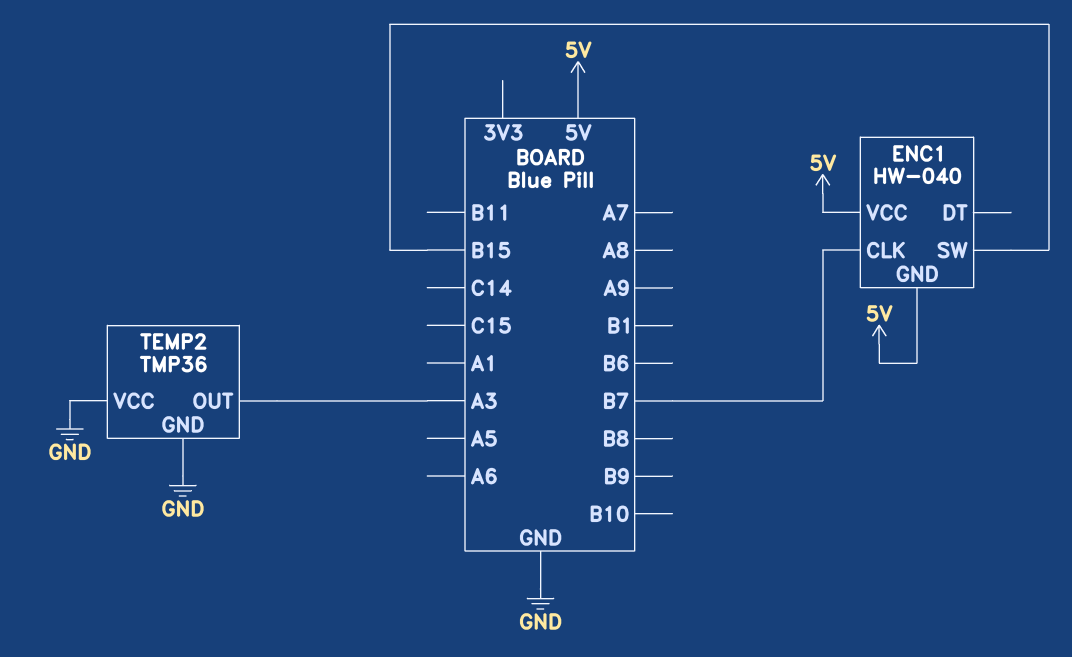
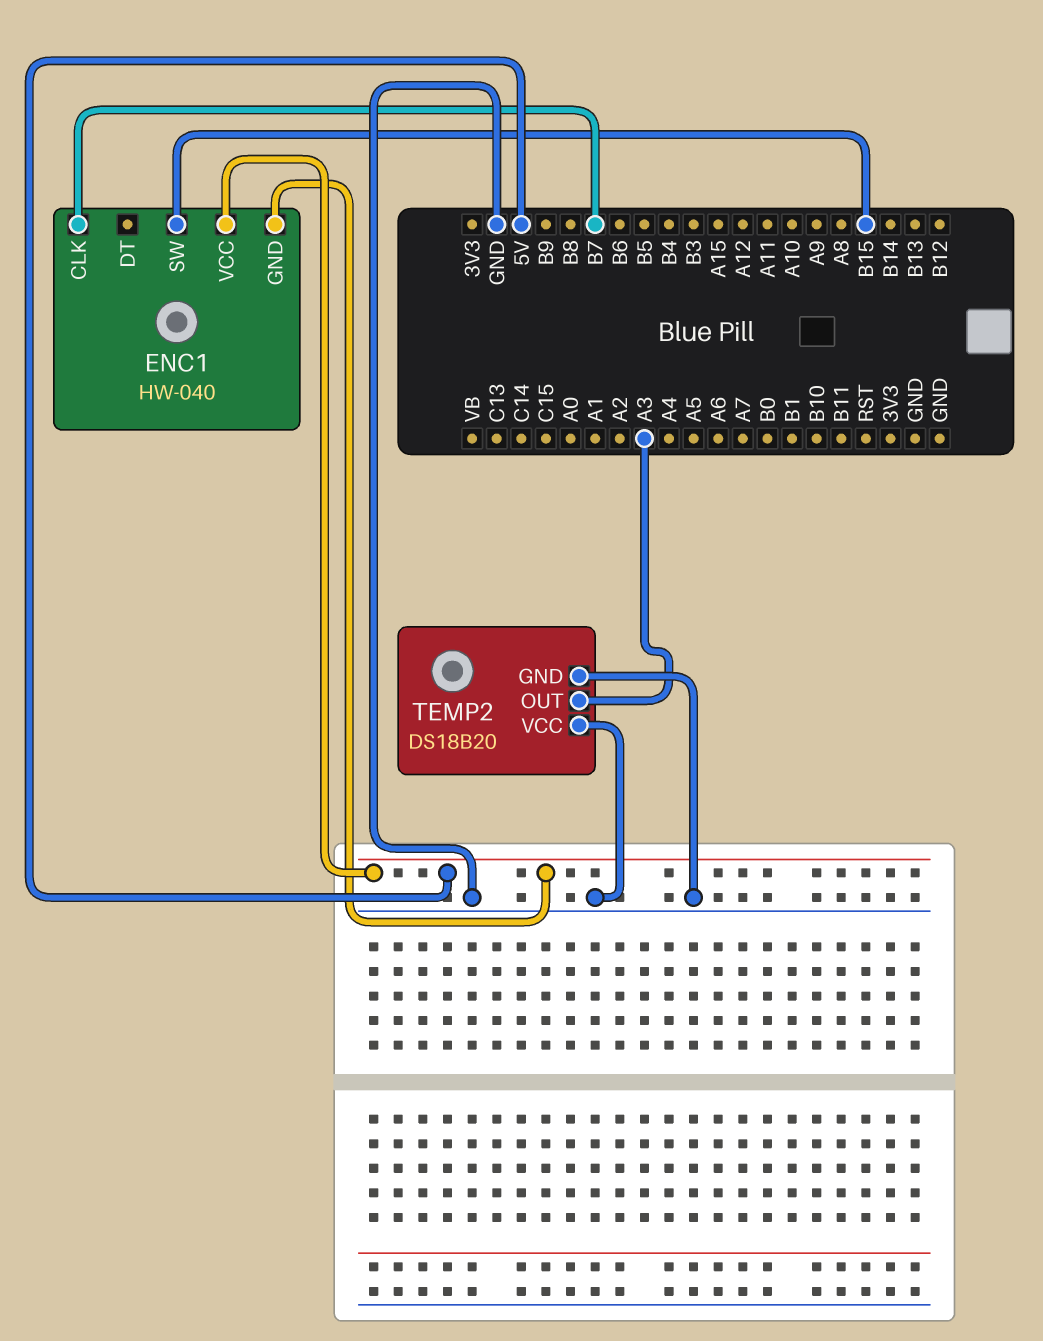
TEMP2: TMP36 -> DS18B20

